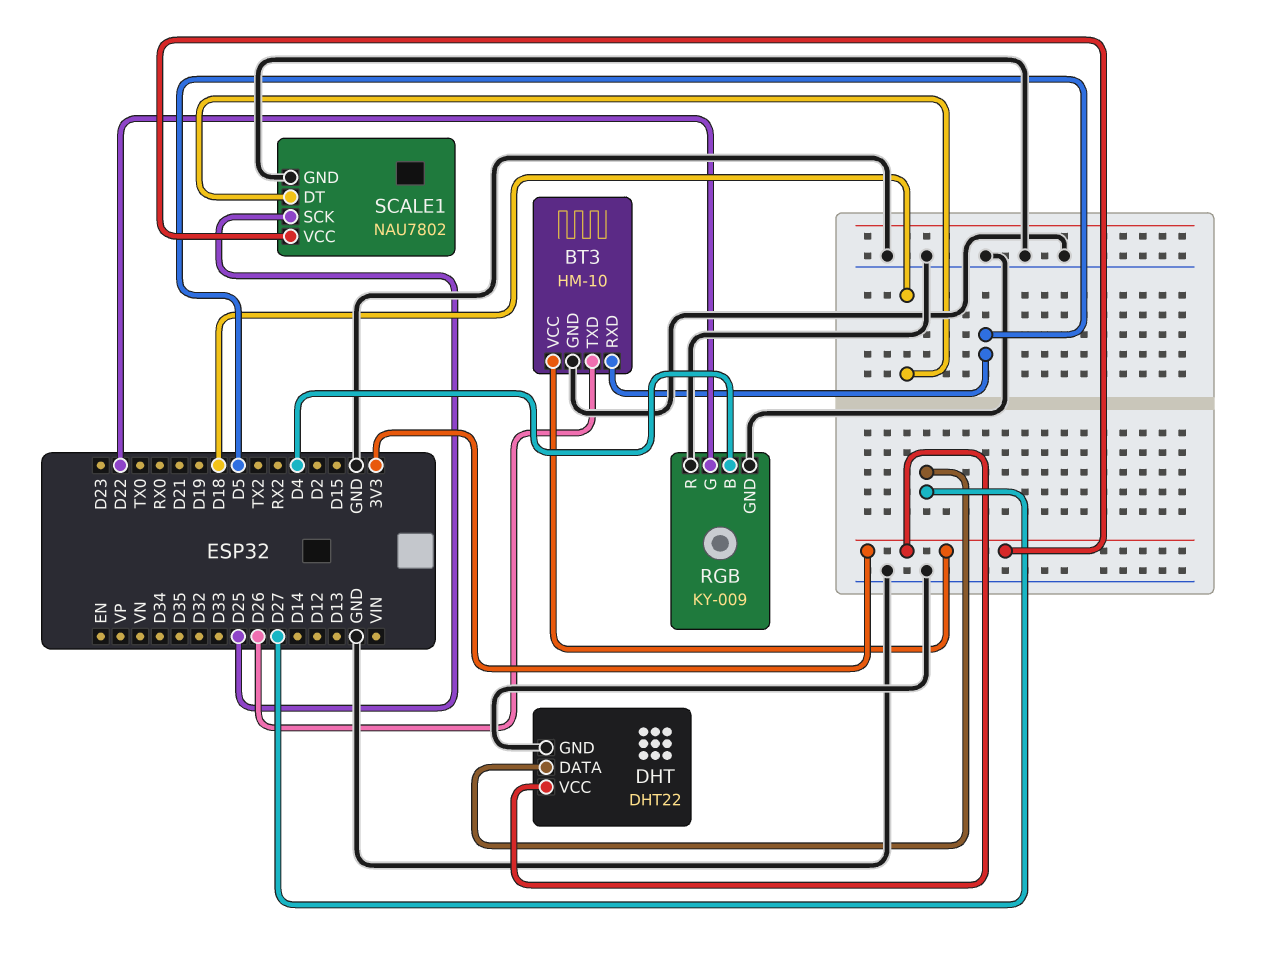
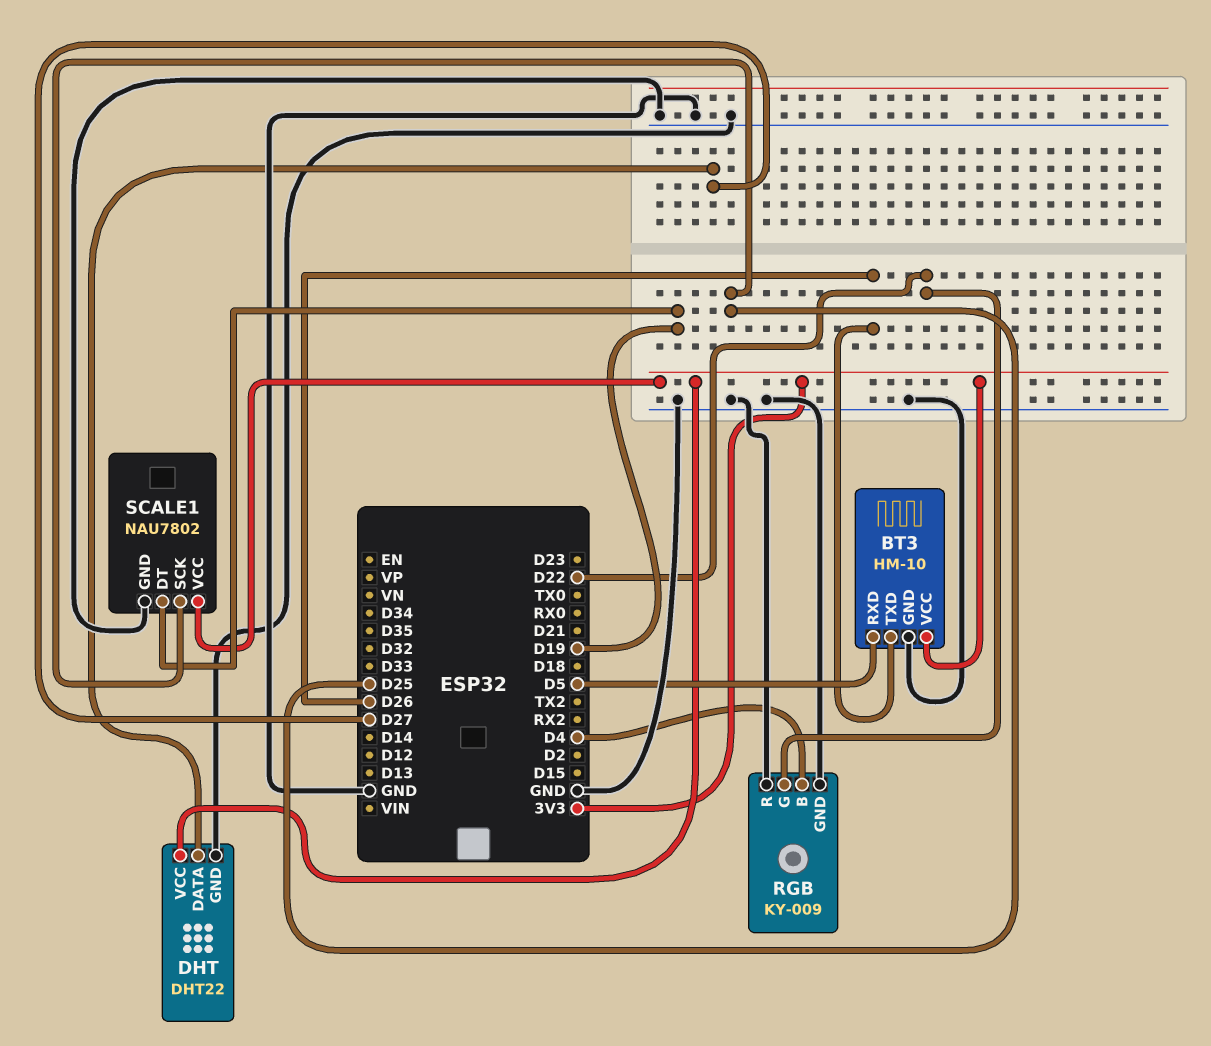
SCALE1 pin DT: D18 -> D19

